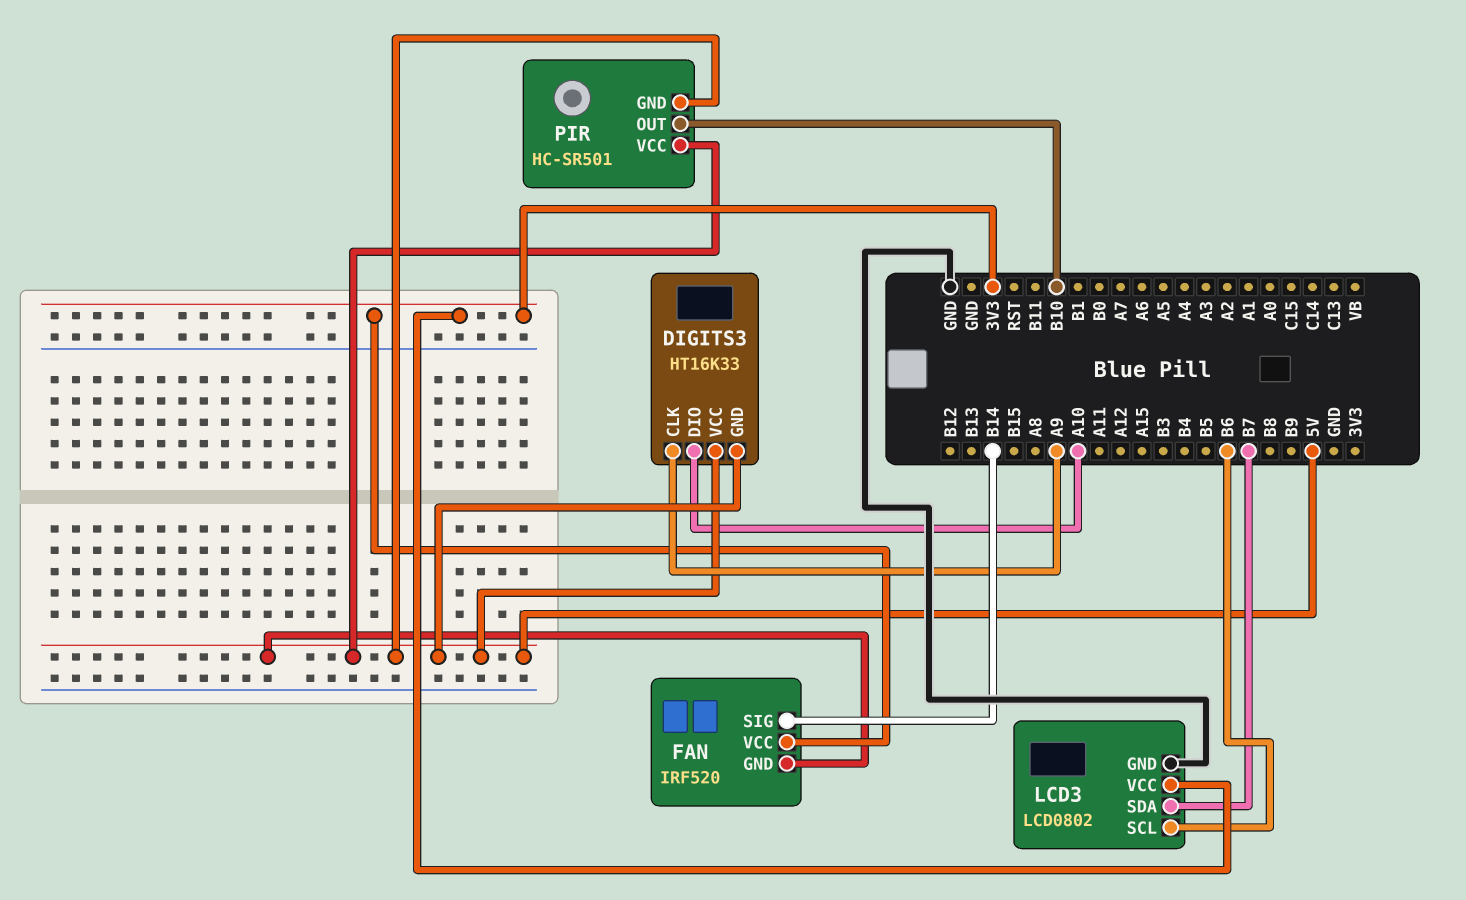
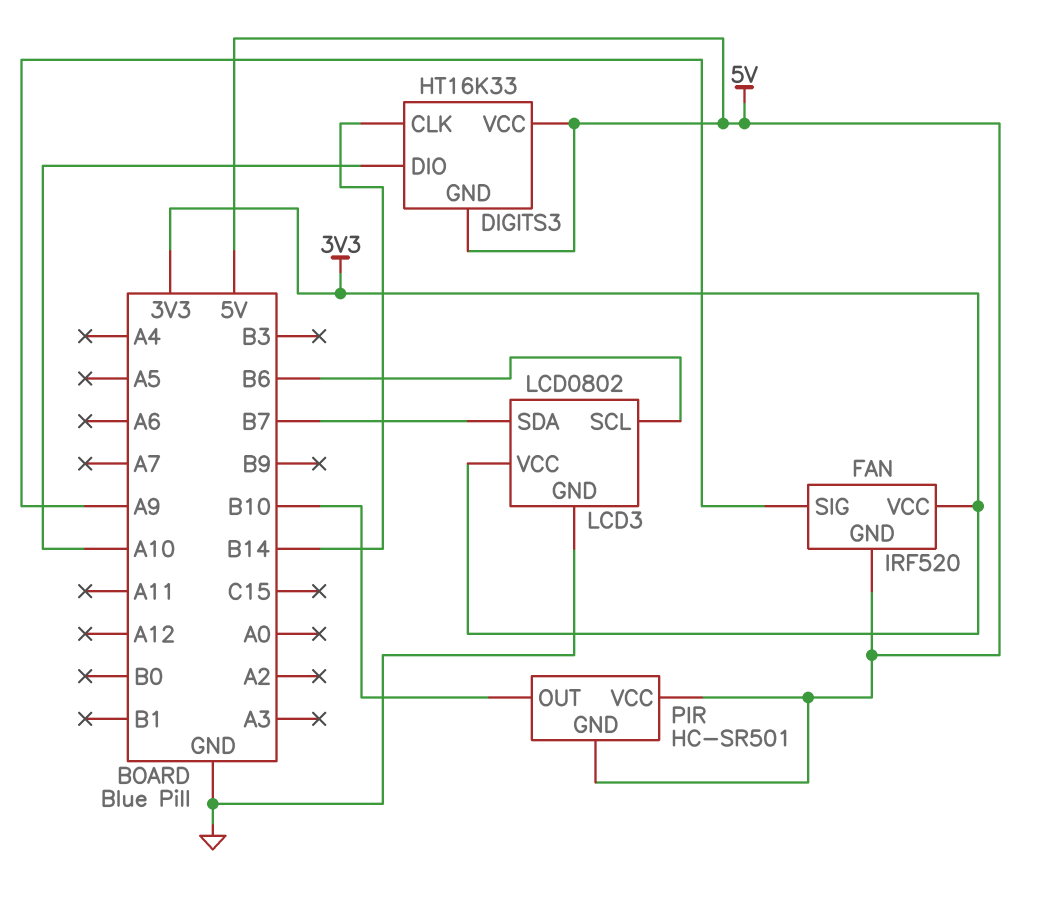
DIGITS3 pin CLK: A9 -> B14
FAN pin SIG: B14 -> A9

